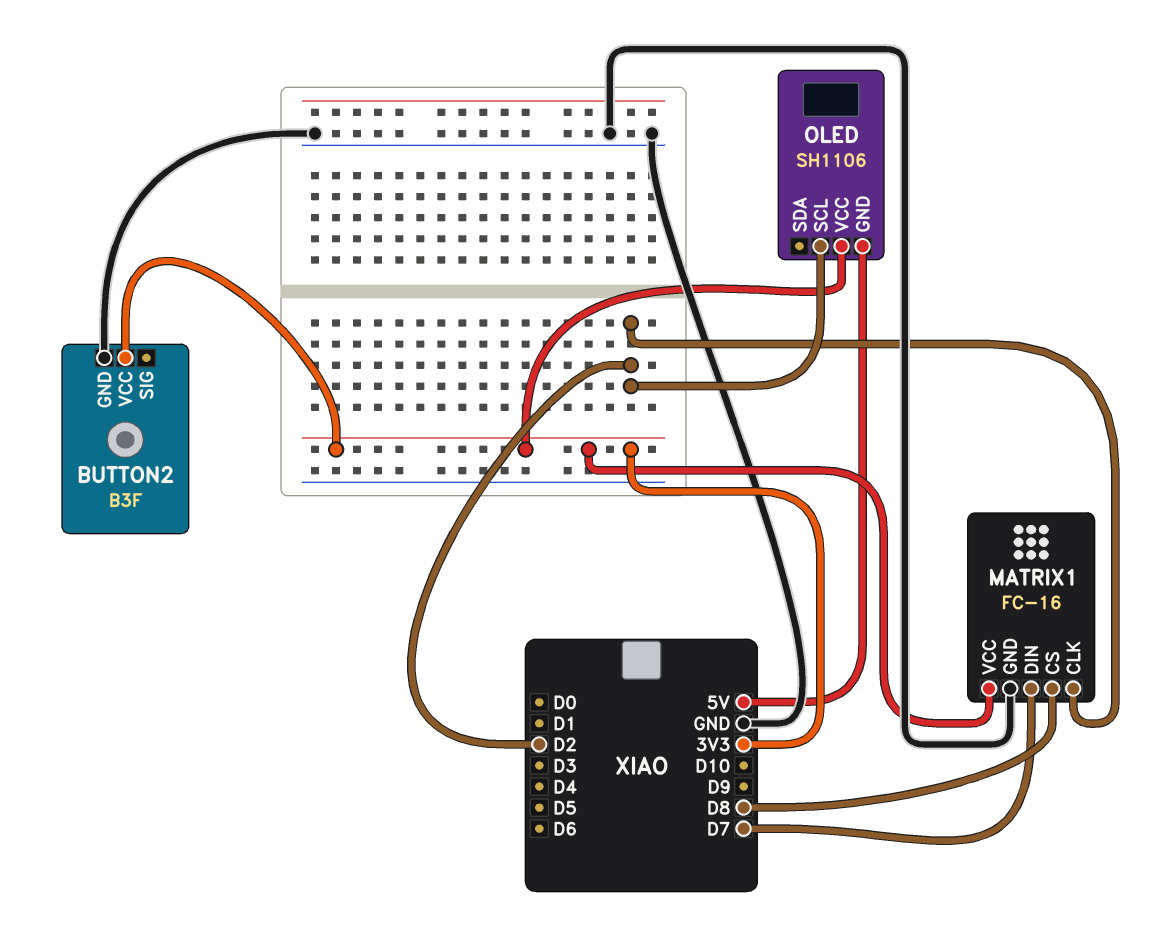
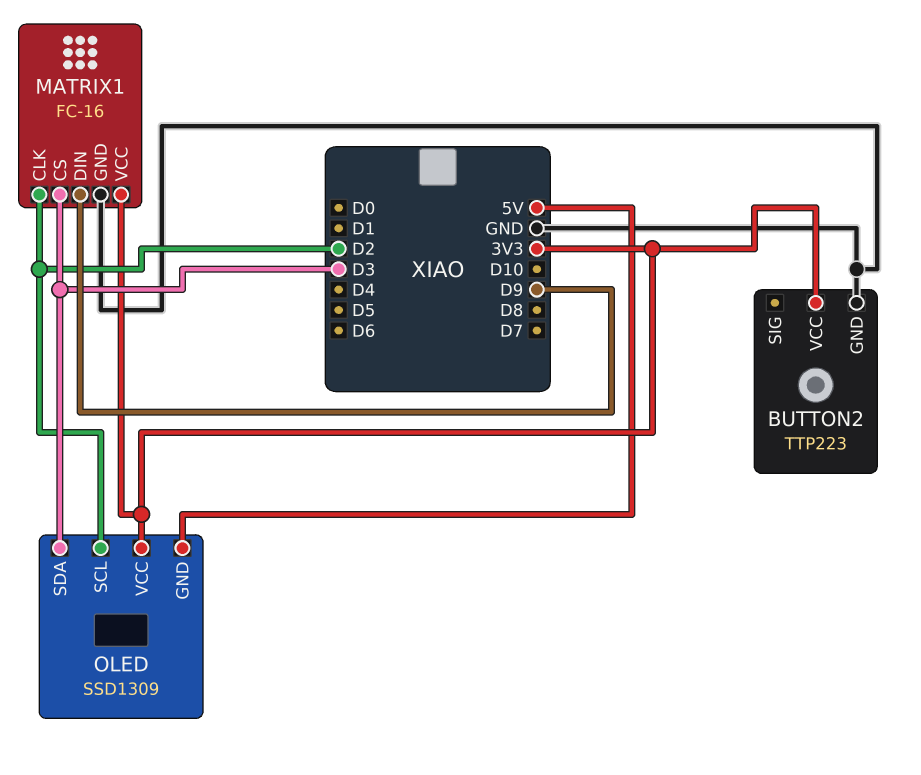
BUTTON2: B3F -> TTP223
MATRIX1 pin CS: D8 -> D3
MATRIX1 pin DIN: D7 -> D9
OLED: SH1106 -> SSD1309
OLED pin SDA: none -> D3

